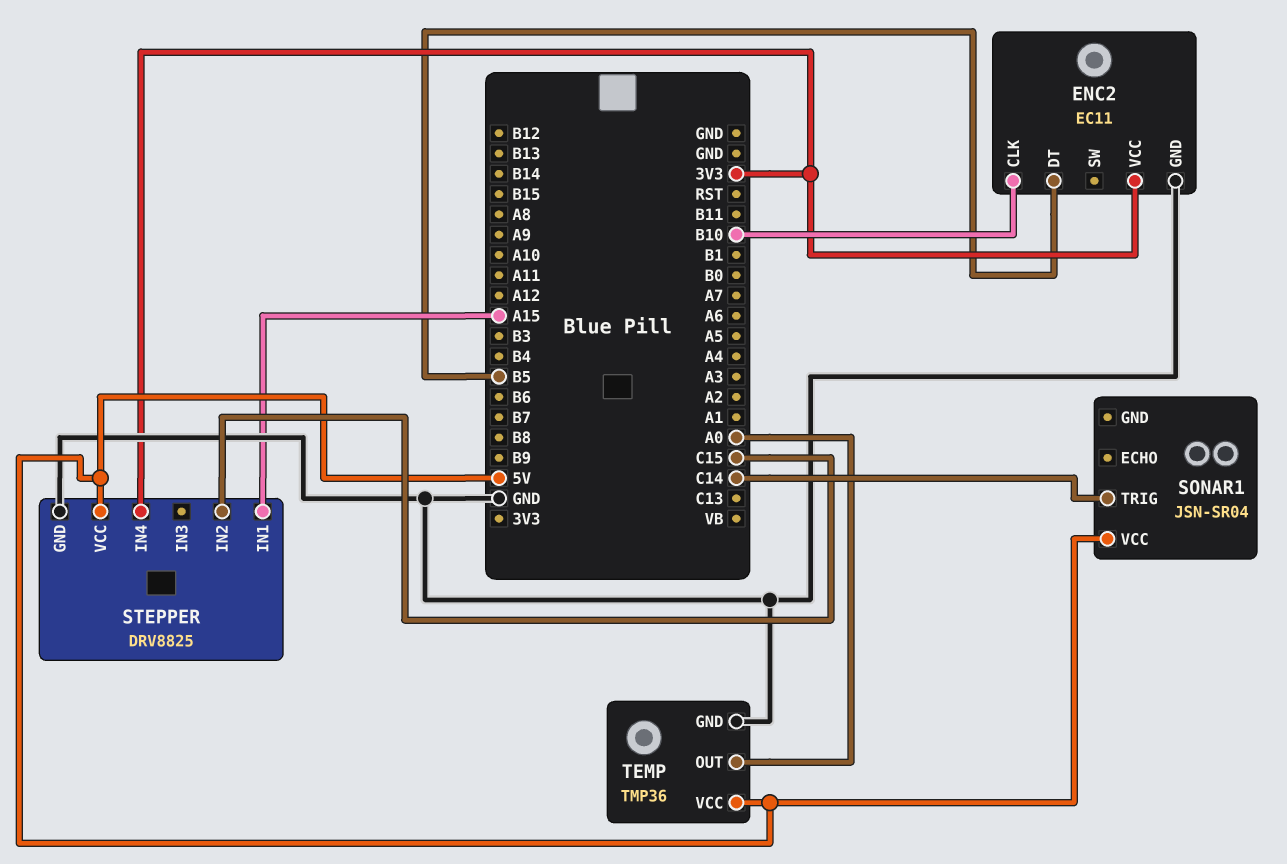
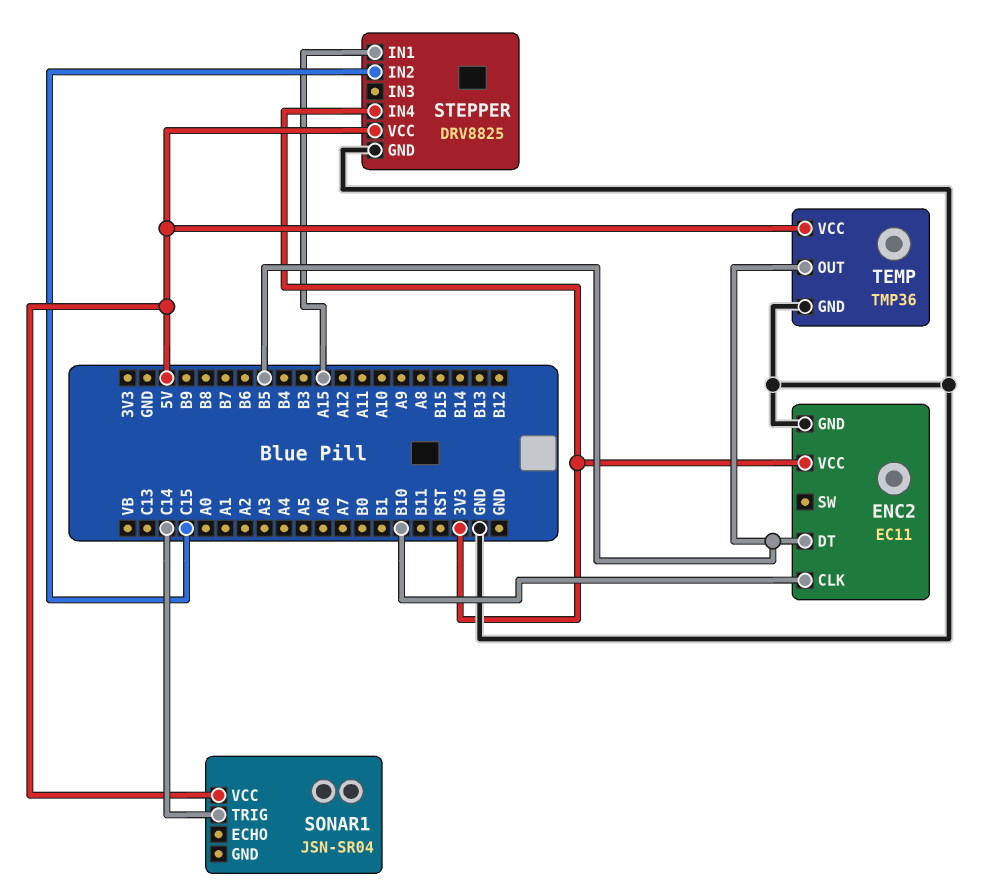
TEMP pin OUT: A0 -> B5

